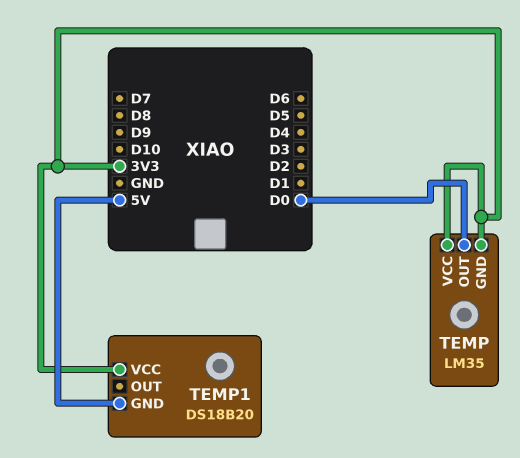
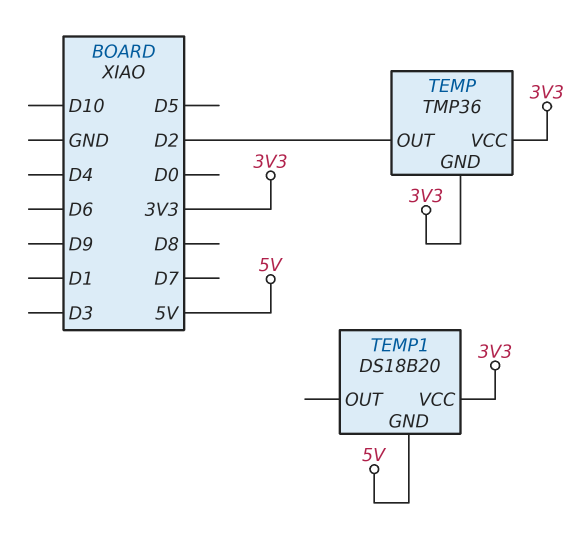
TEMP: LM35 -> TMP36
TEMP pin OUT: D0 -> D2

